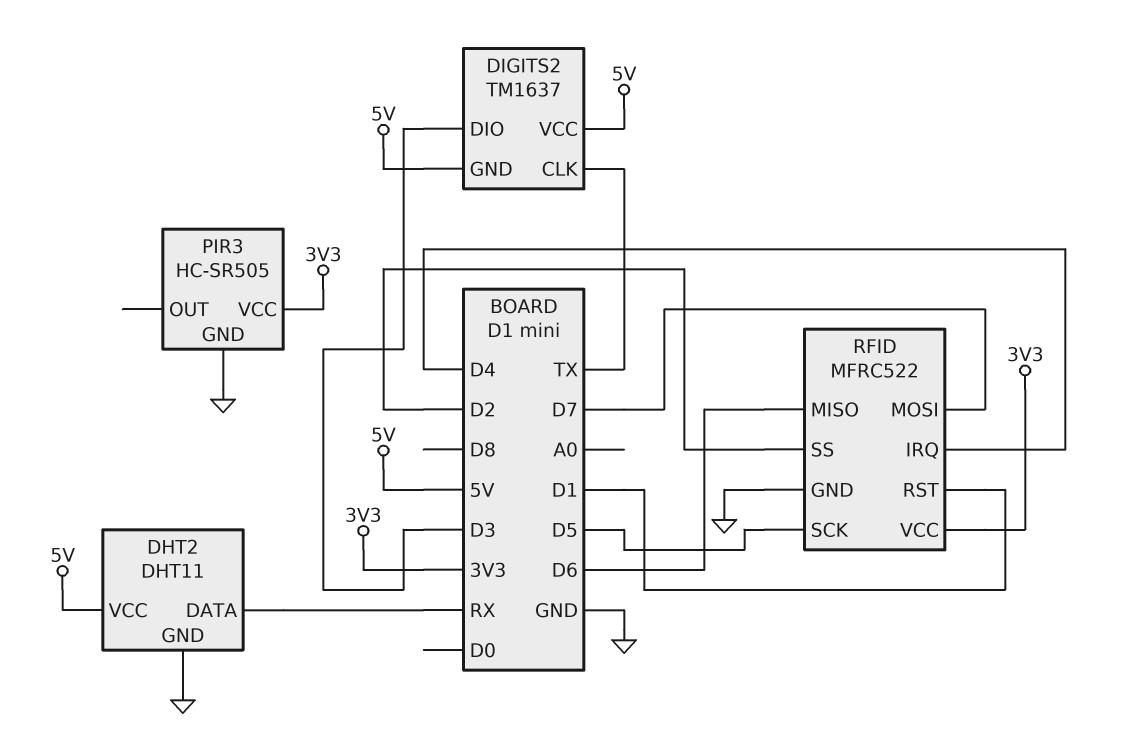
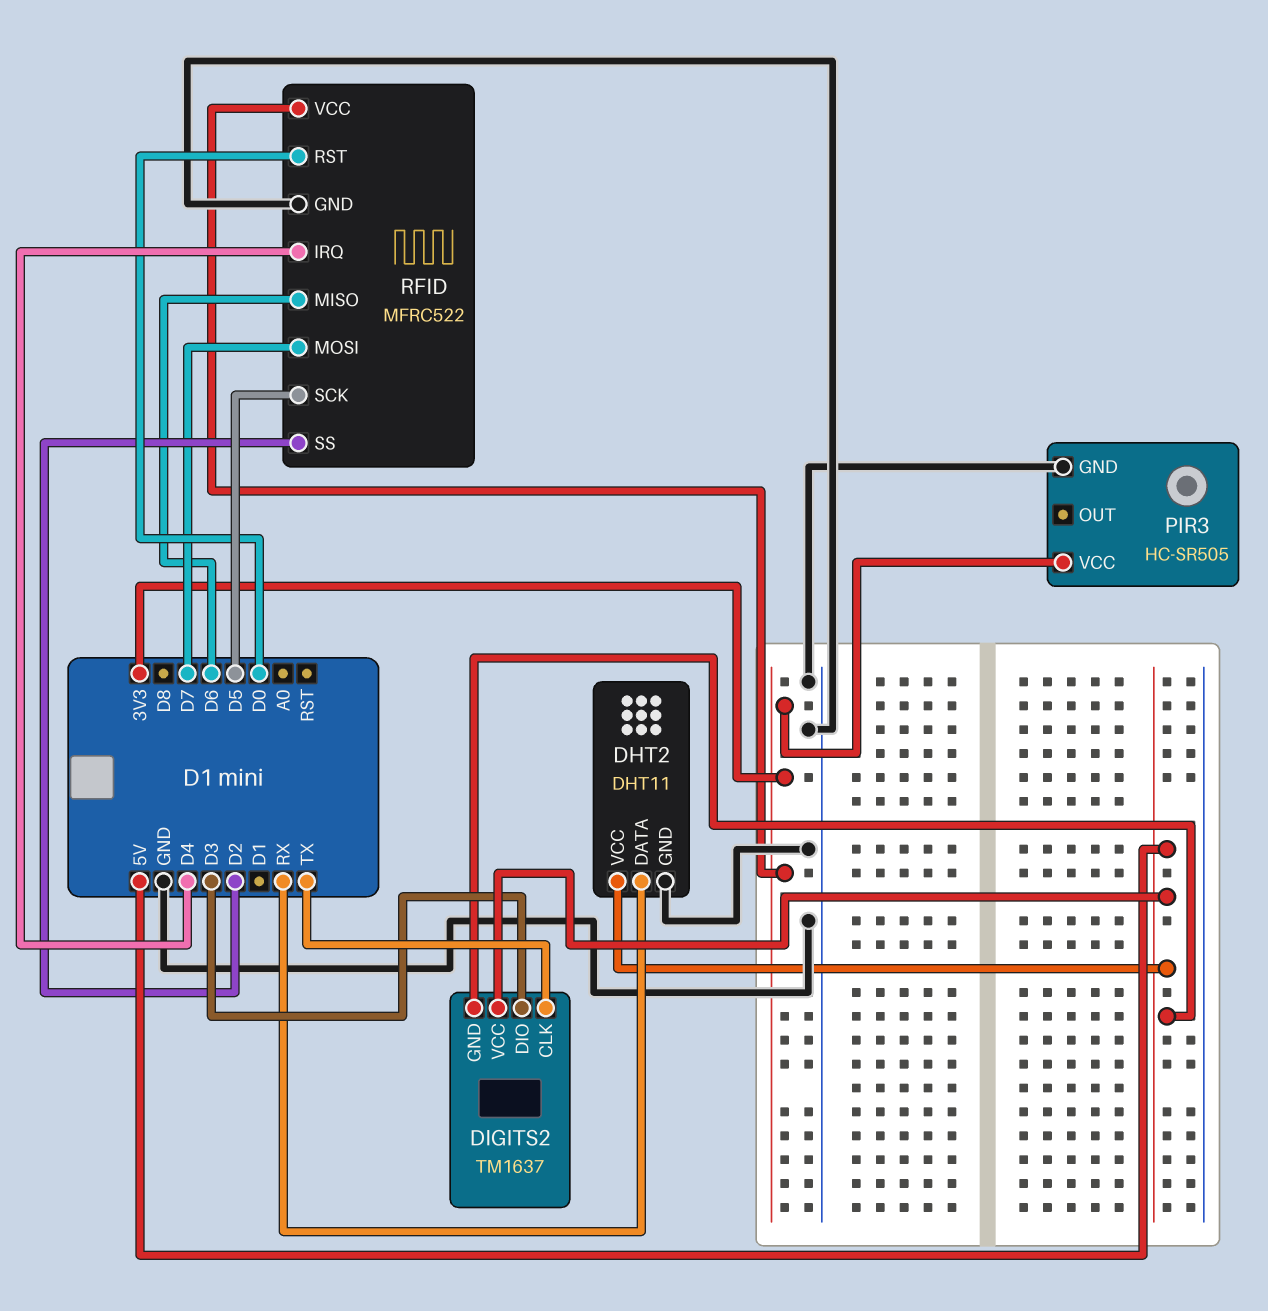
RFID pin RST: D1 -> D0

